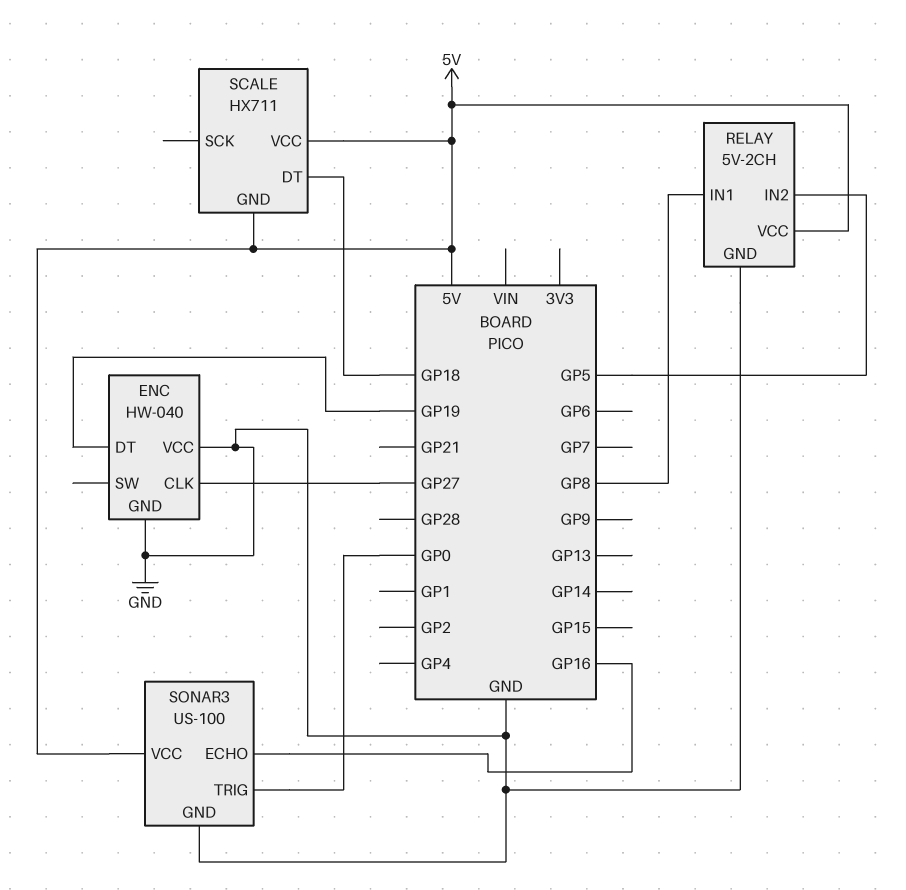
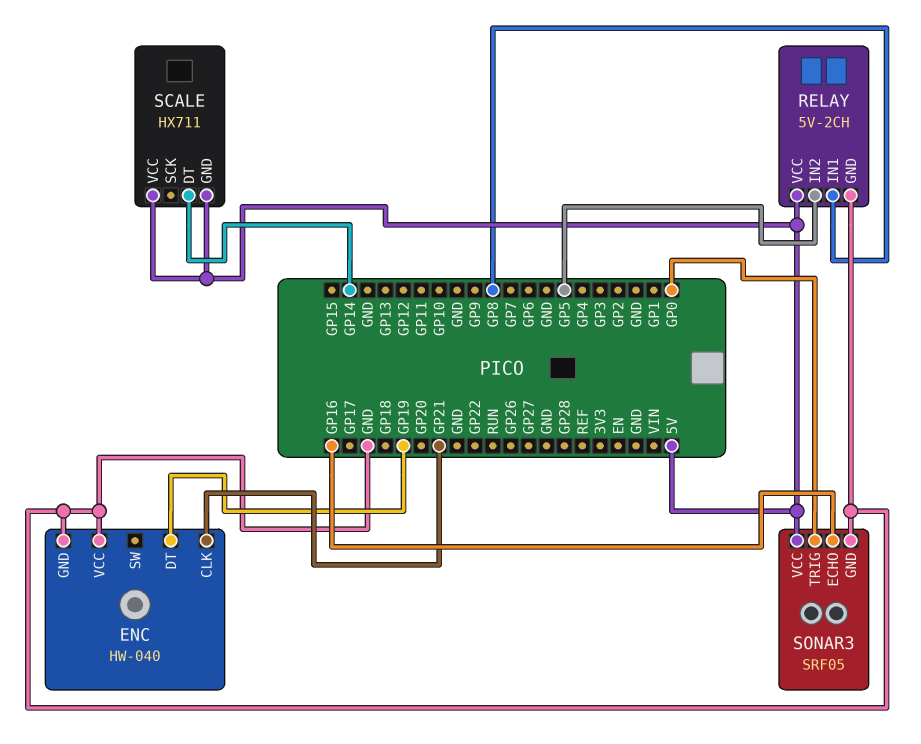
ENC pin CLK: GP27 -> GP21
SCALE pin DT: GP18 -> GP14
SONAR3: US-100 -> SRF05

